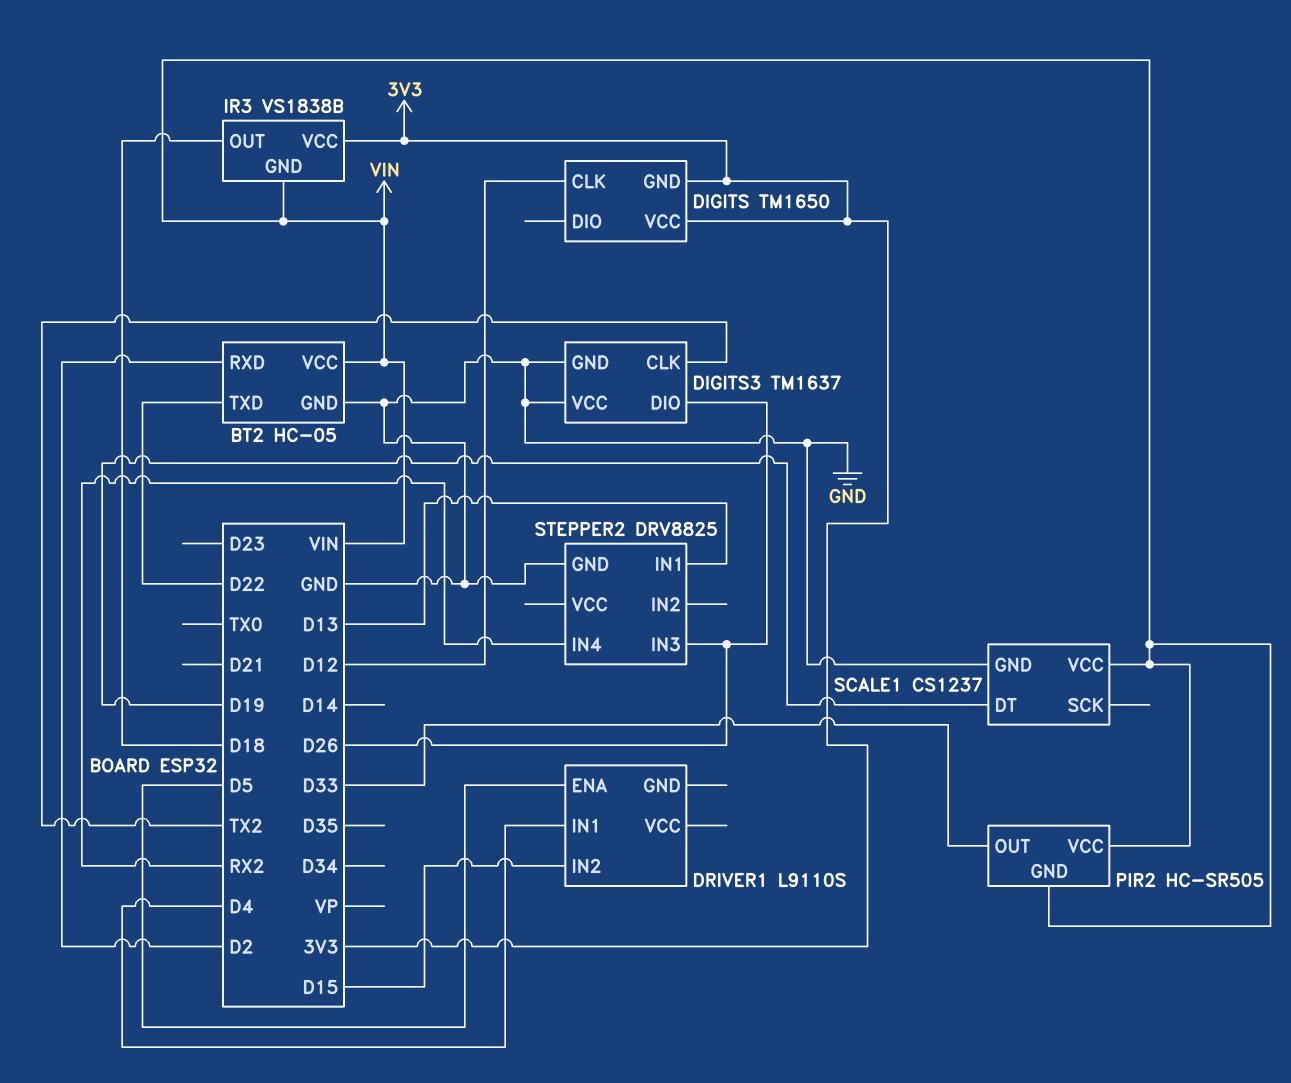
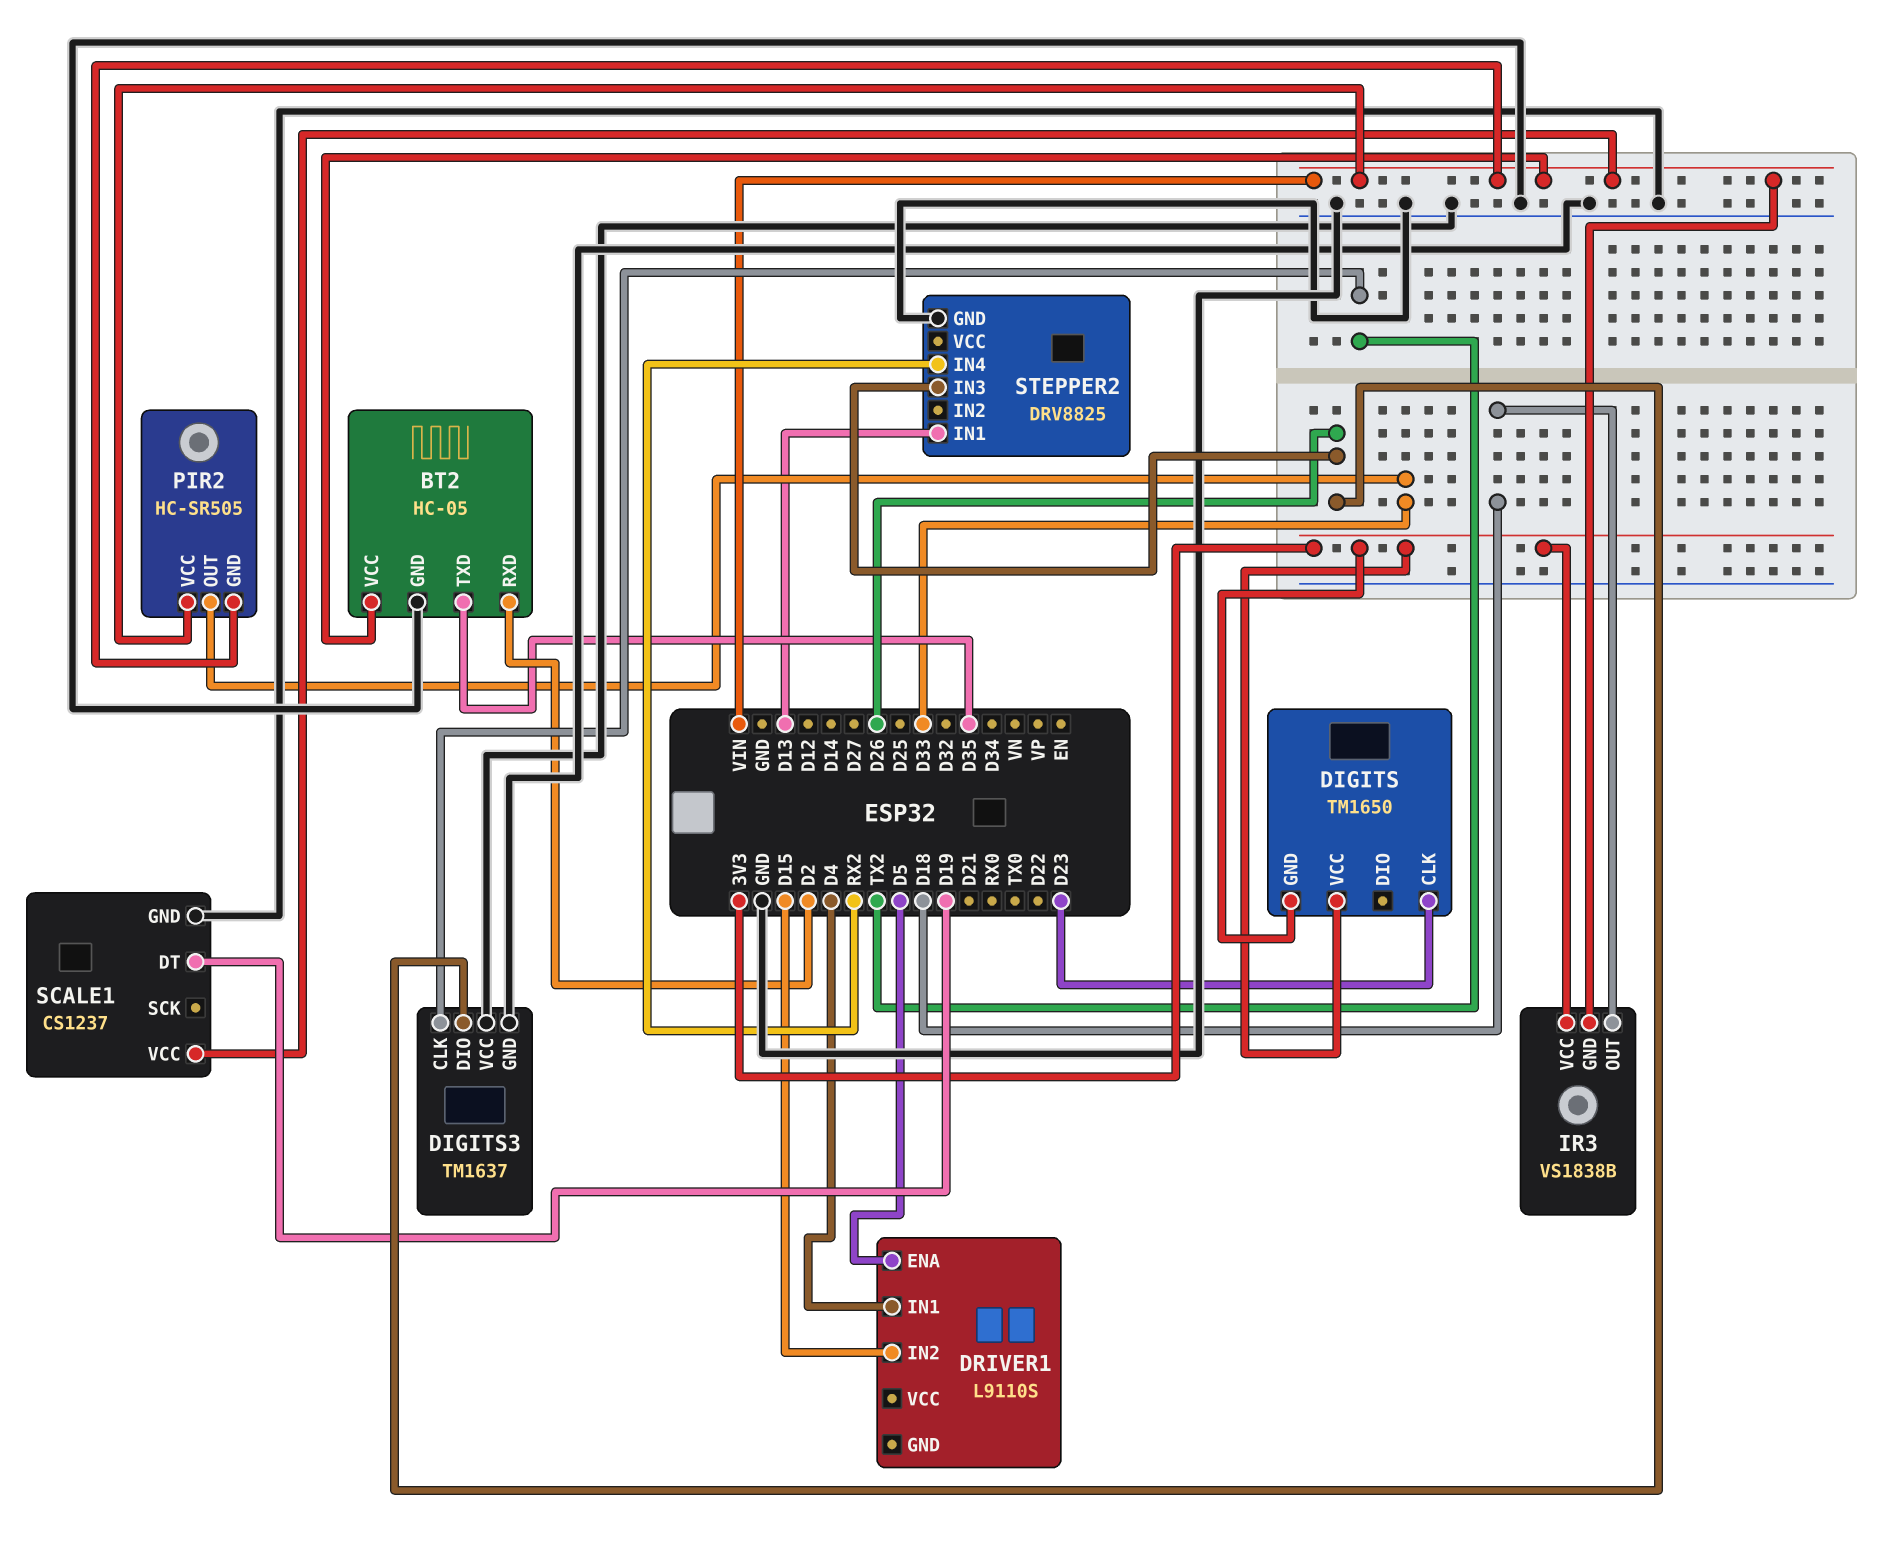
BT2 pin TXD: D22 -> D35
DIGITS pin CLK: D12 -> D23

